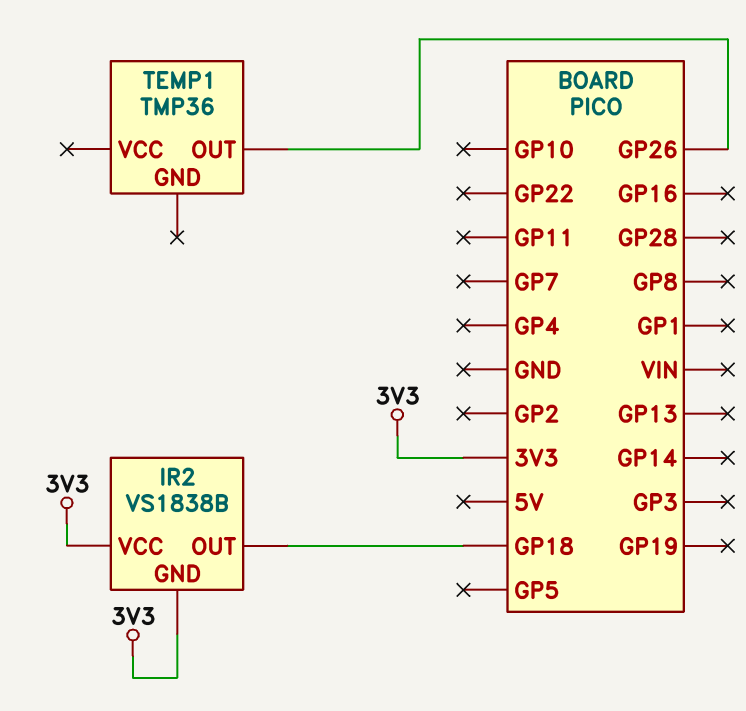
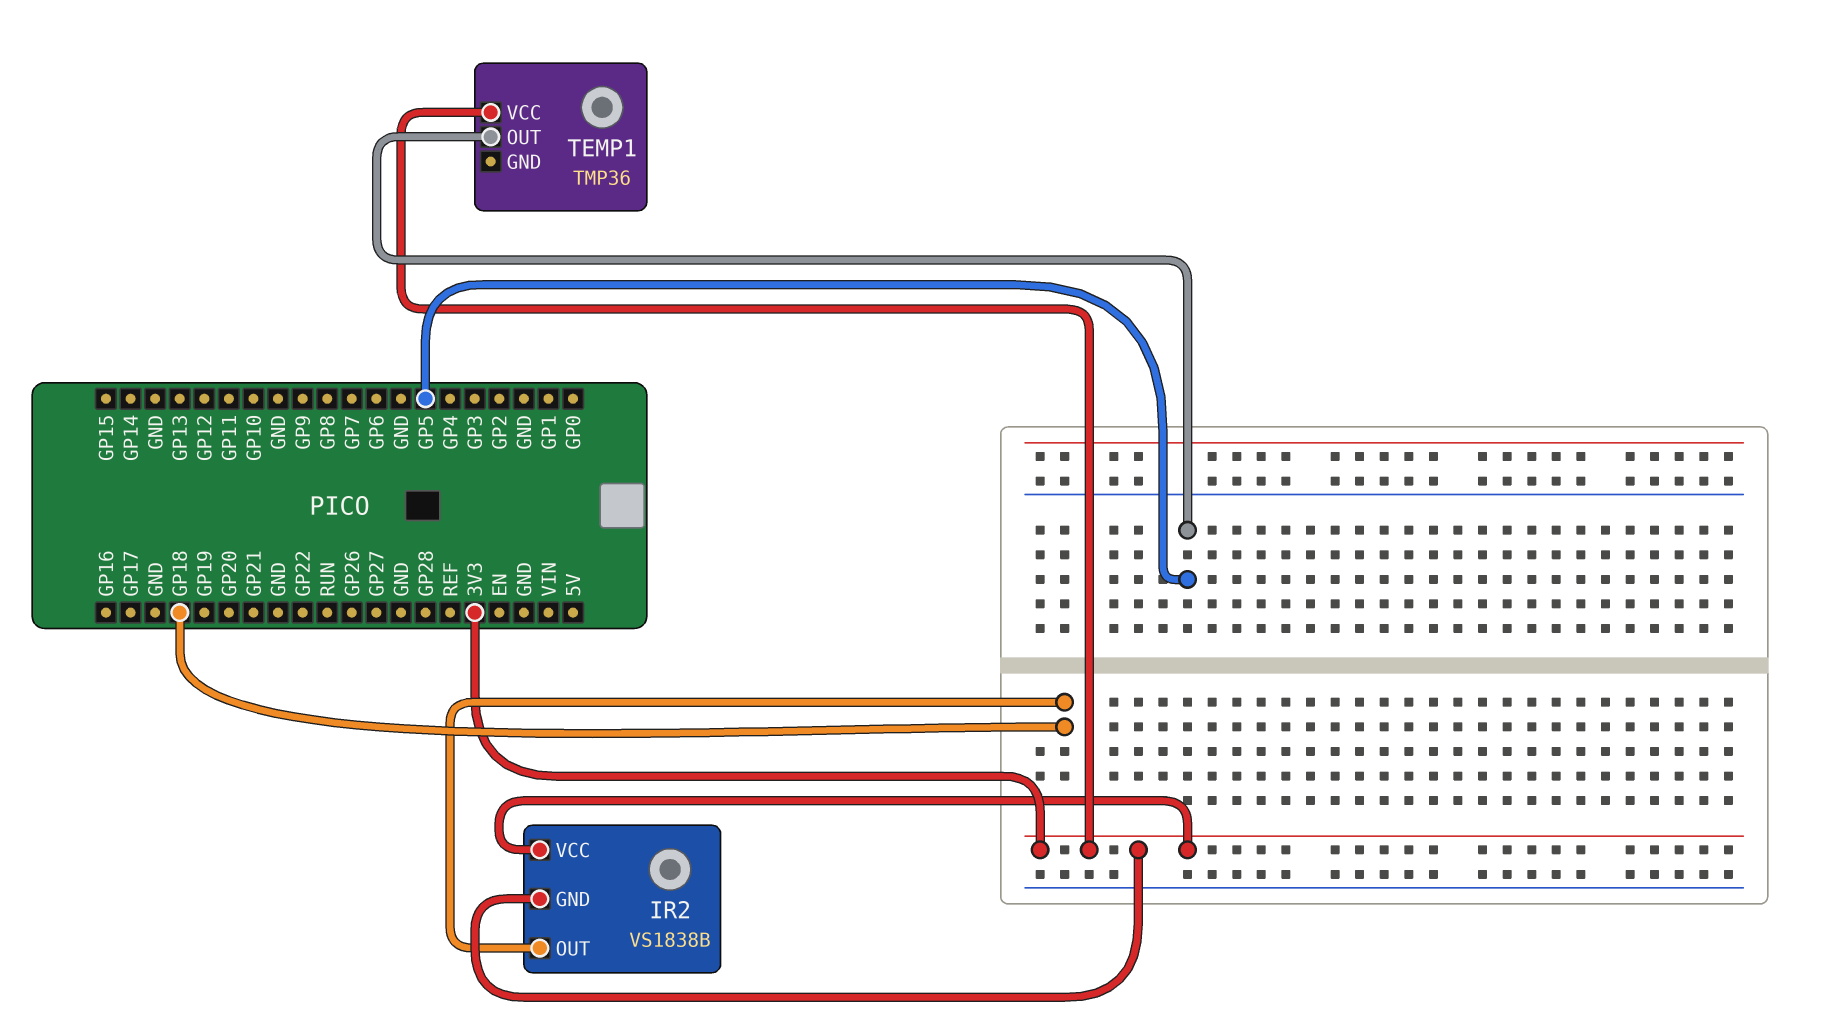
TEMP1 pin OUT: GP26 -> GP5
TEMP1 pin VCC: none -> 3V3

